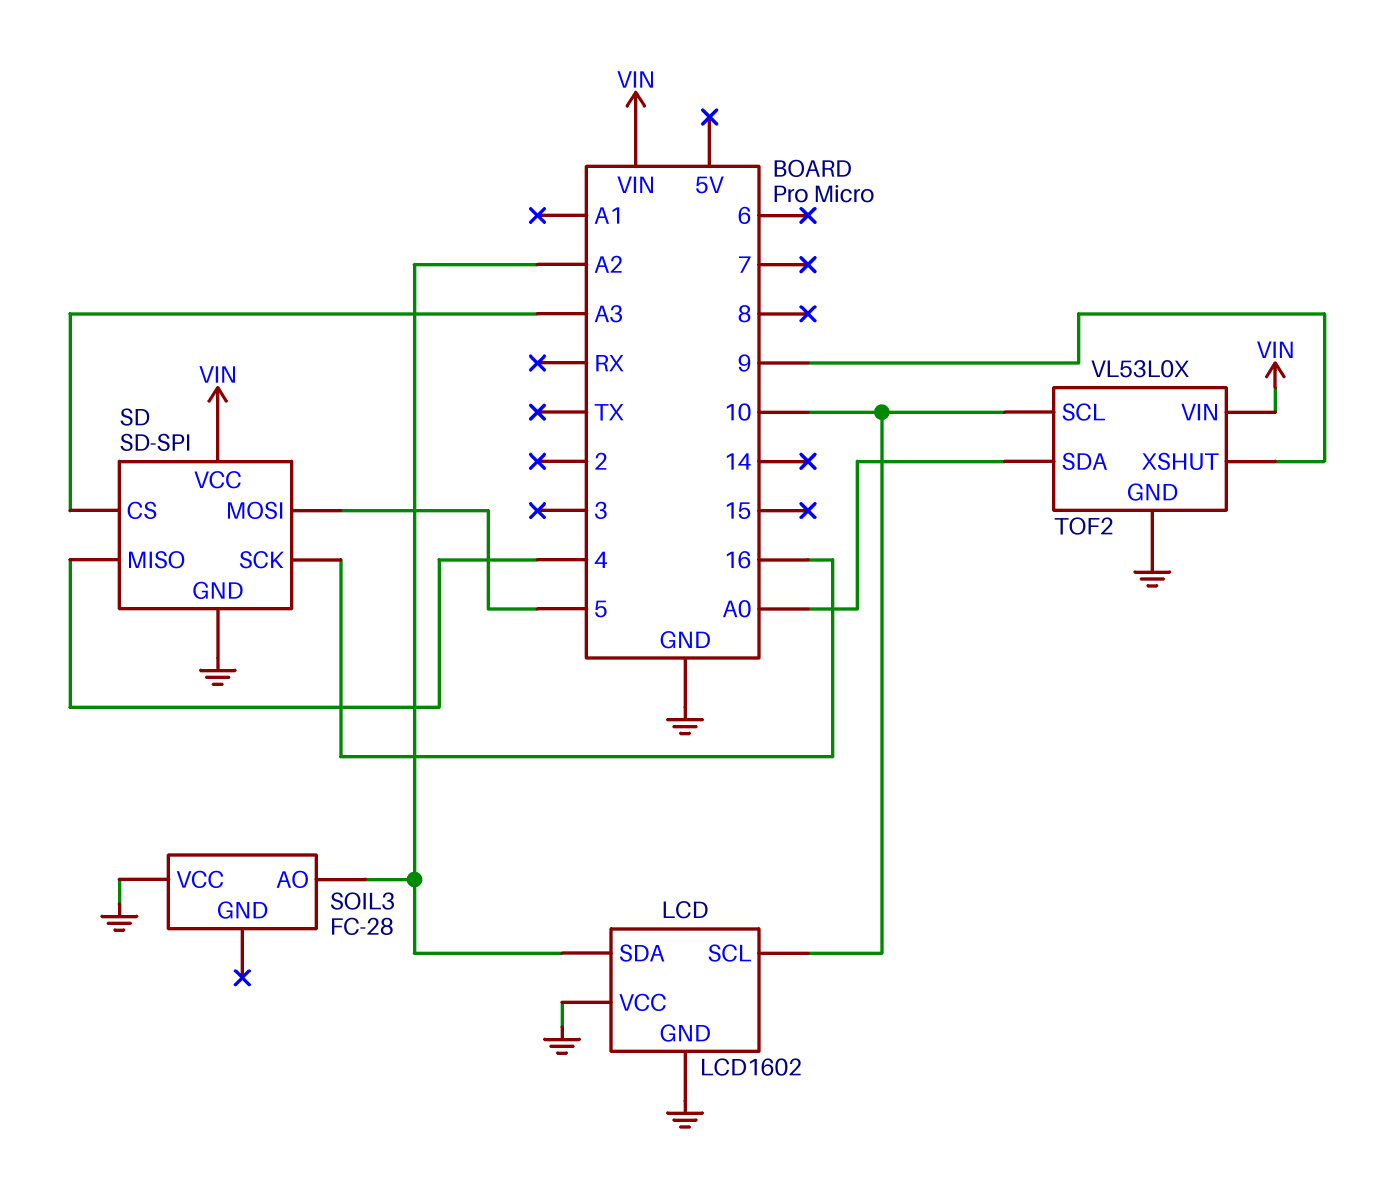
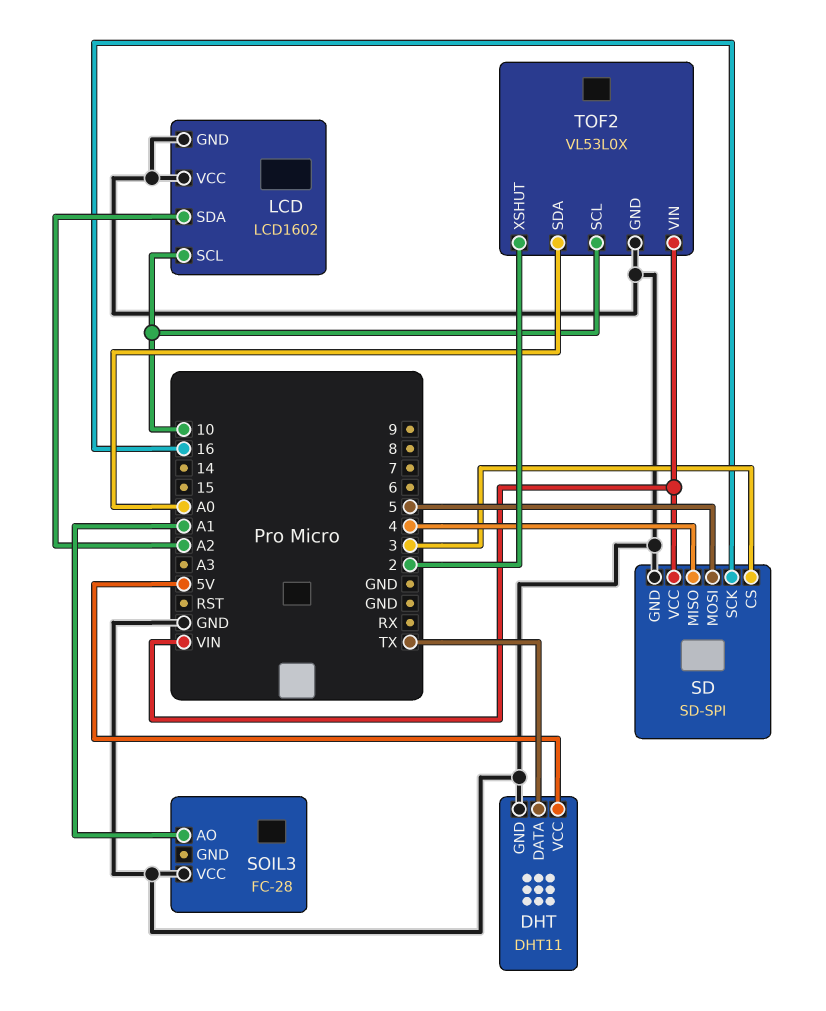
DHT: none -> DHT11
DHT pin DATA: none -> TX
DHT pin GND: none -> GND
DHT pin VCC: none -> 5V
SD pin CS: A3 -> 3
SOIL3 pin AO: A2 -> A1
TOF2 pin XSHUT: 9 -> 2

